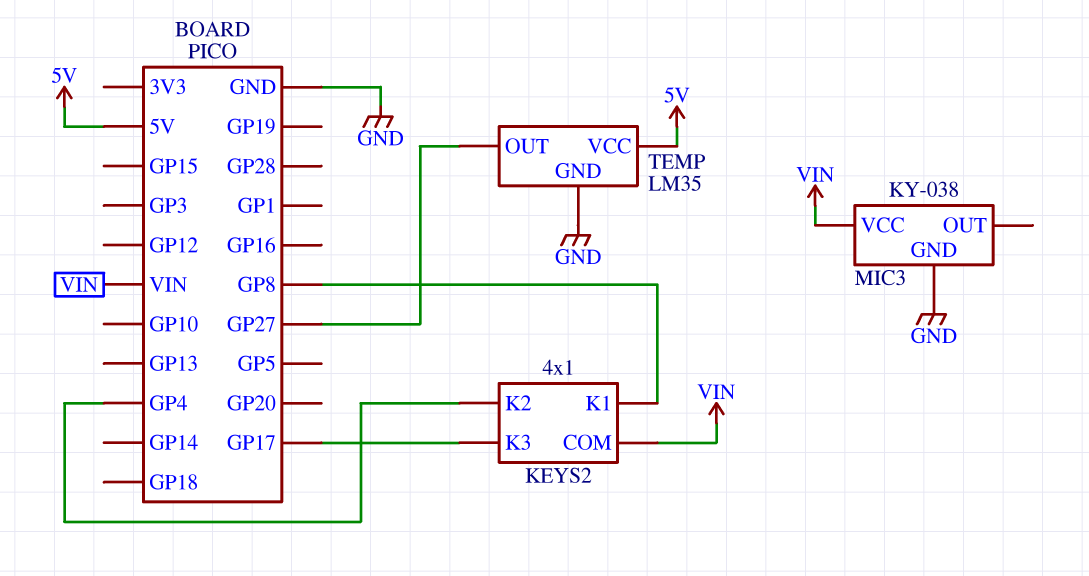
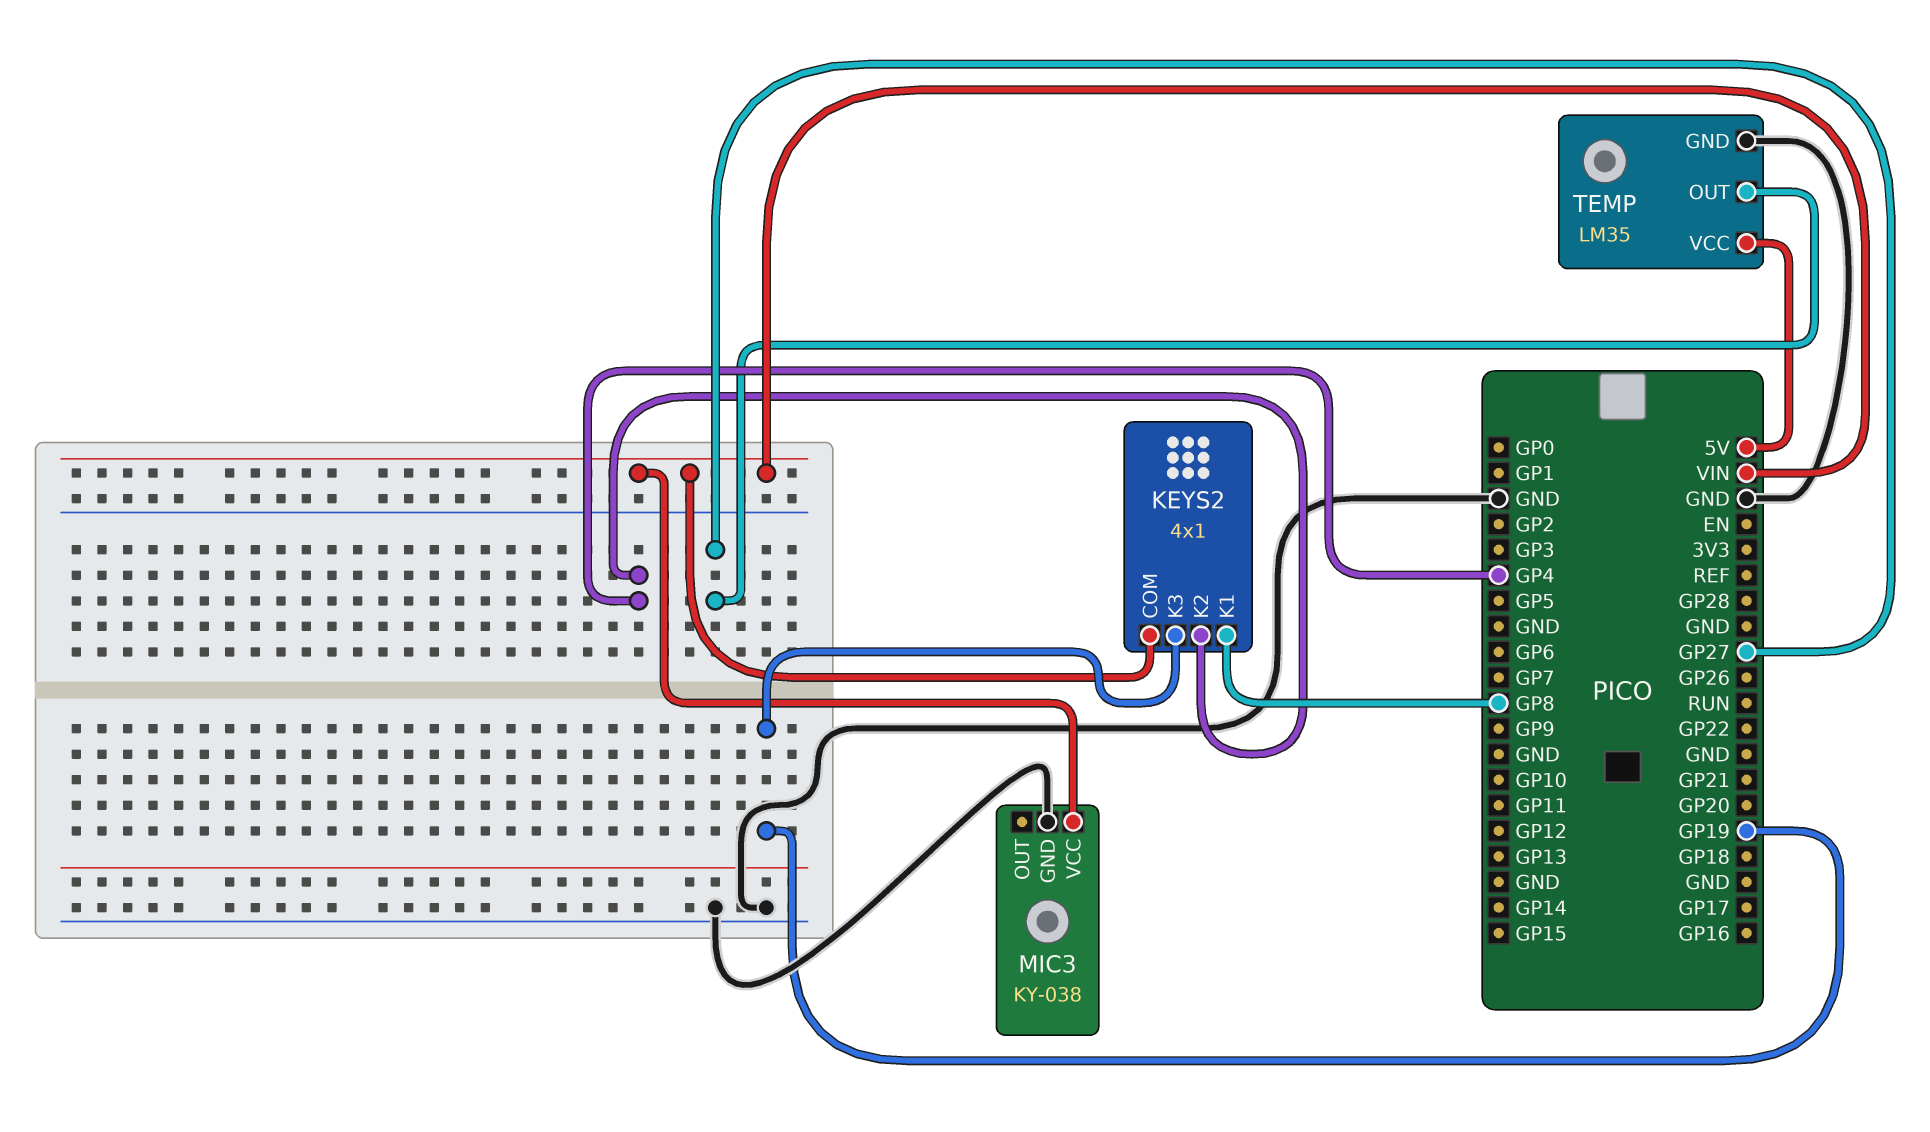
KEYS2 pin K3: GP17 -> GP19

